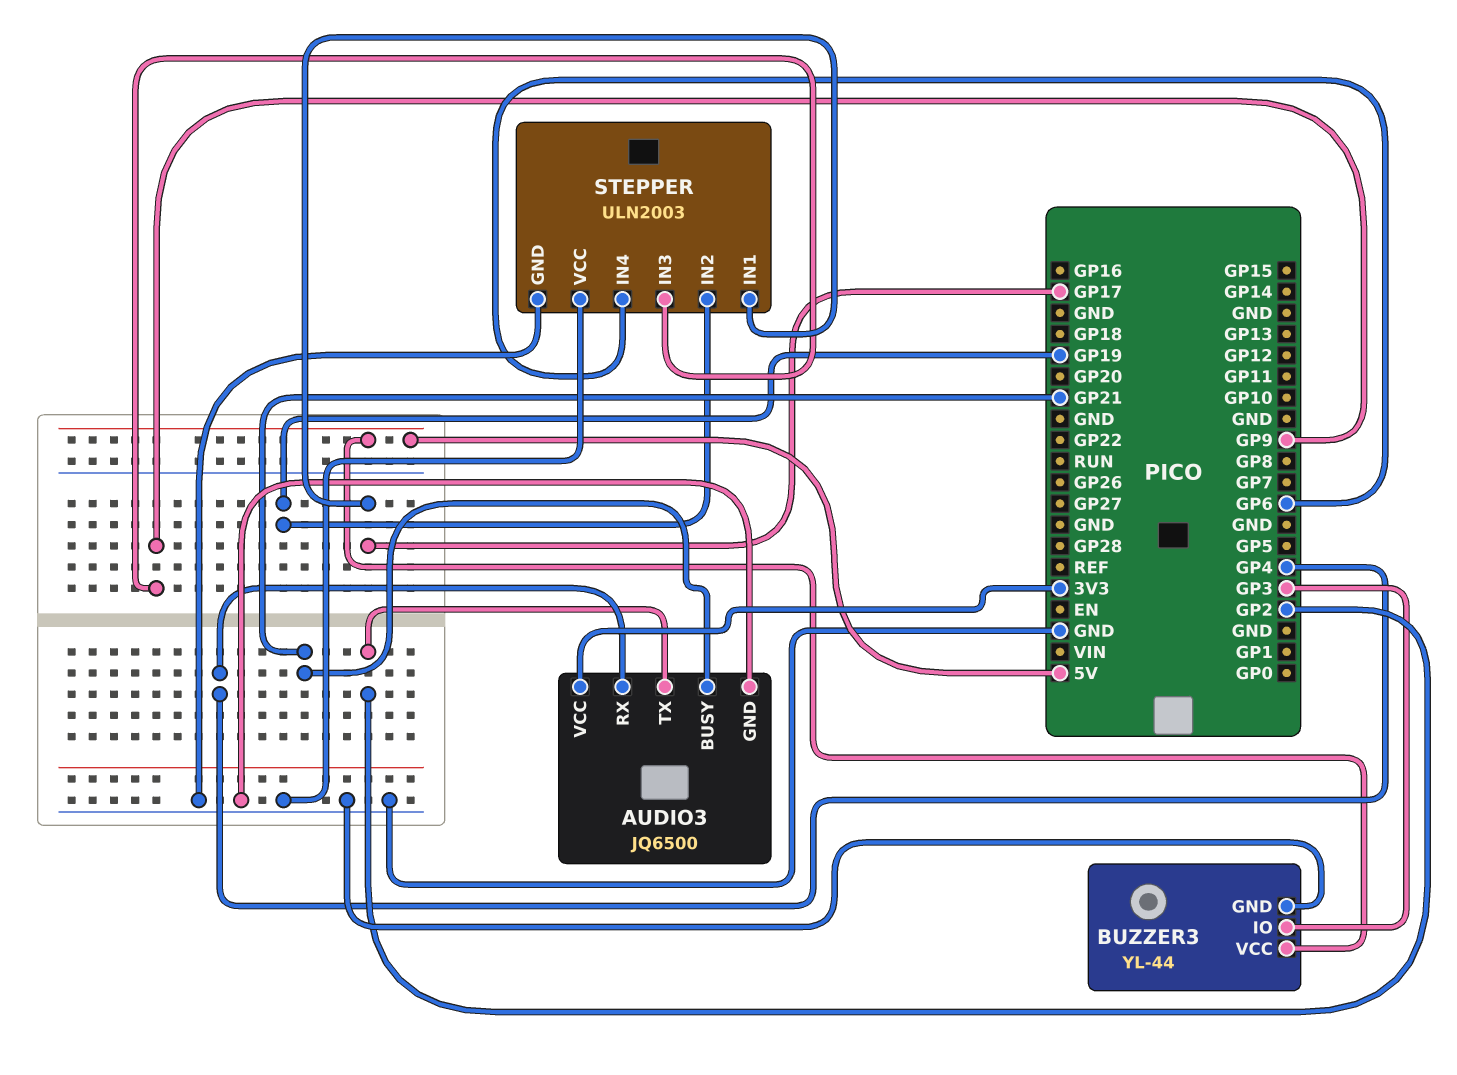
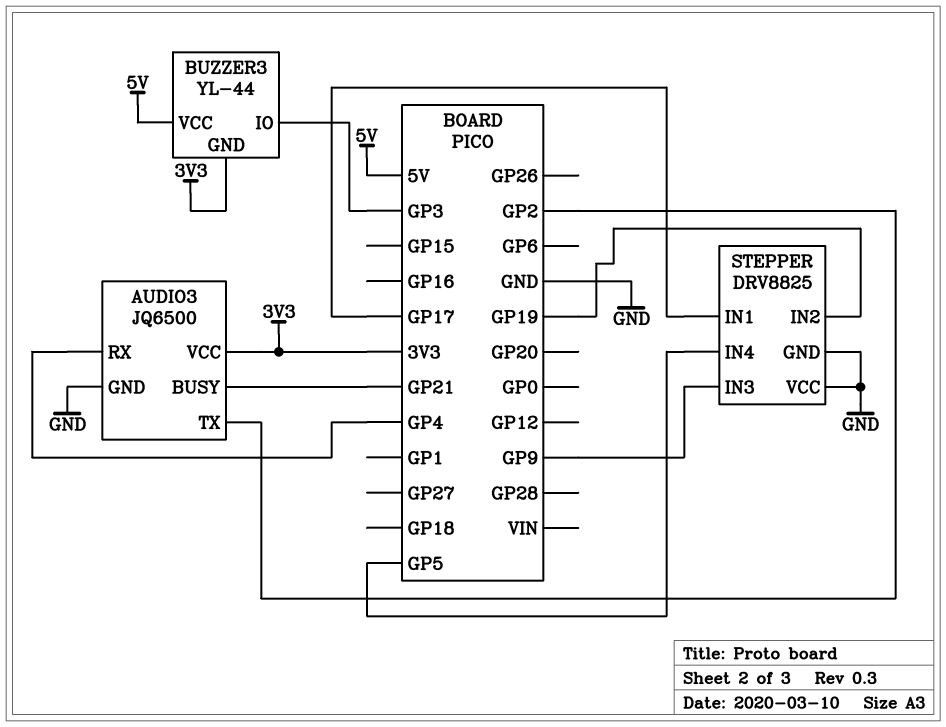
BUZZER3 pin GND: GND -> 3V3
STEPPER: ULN2003 -> DRV8825
STEPPER pin IN4: GP6 -> GP5

